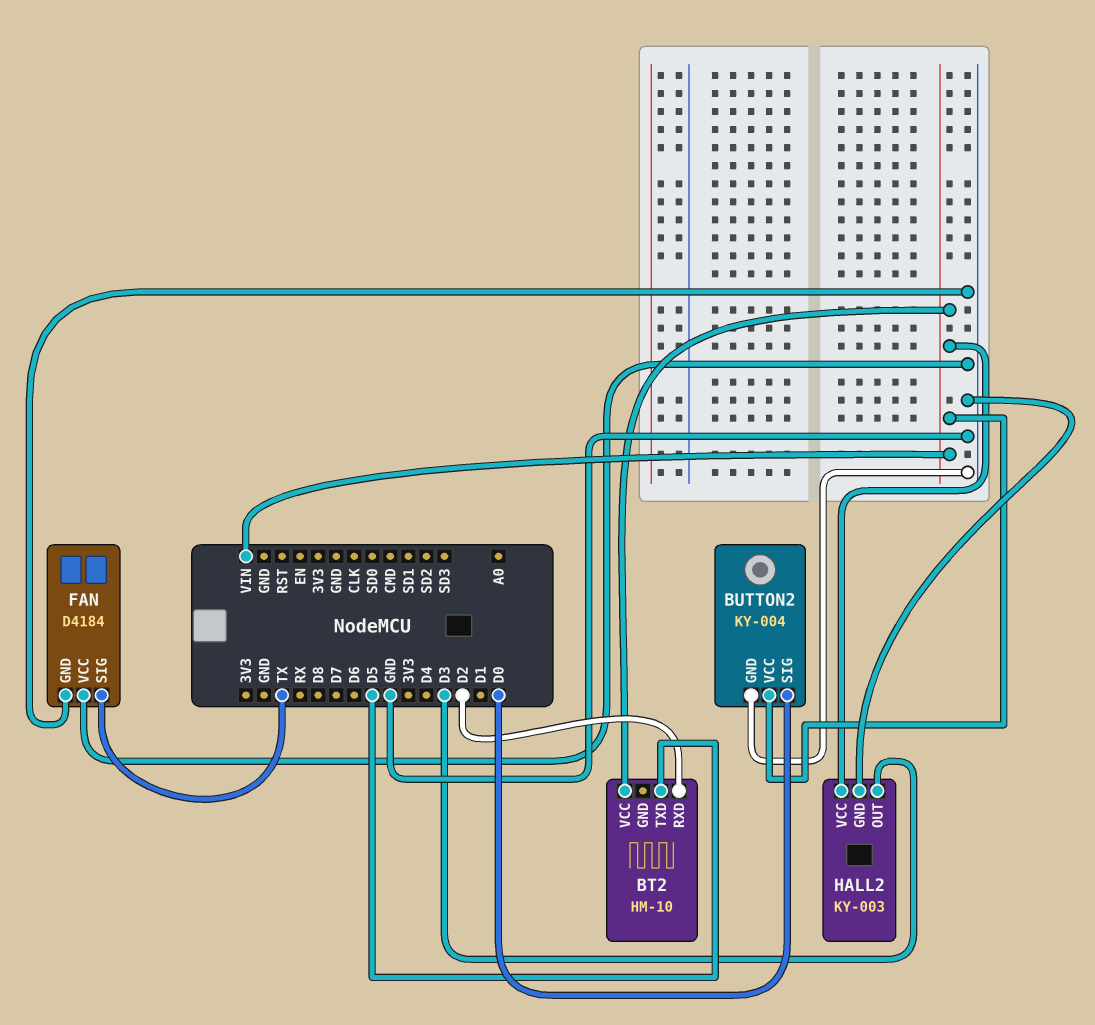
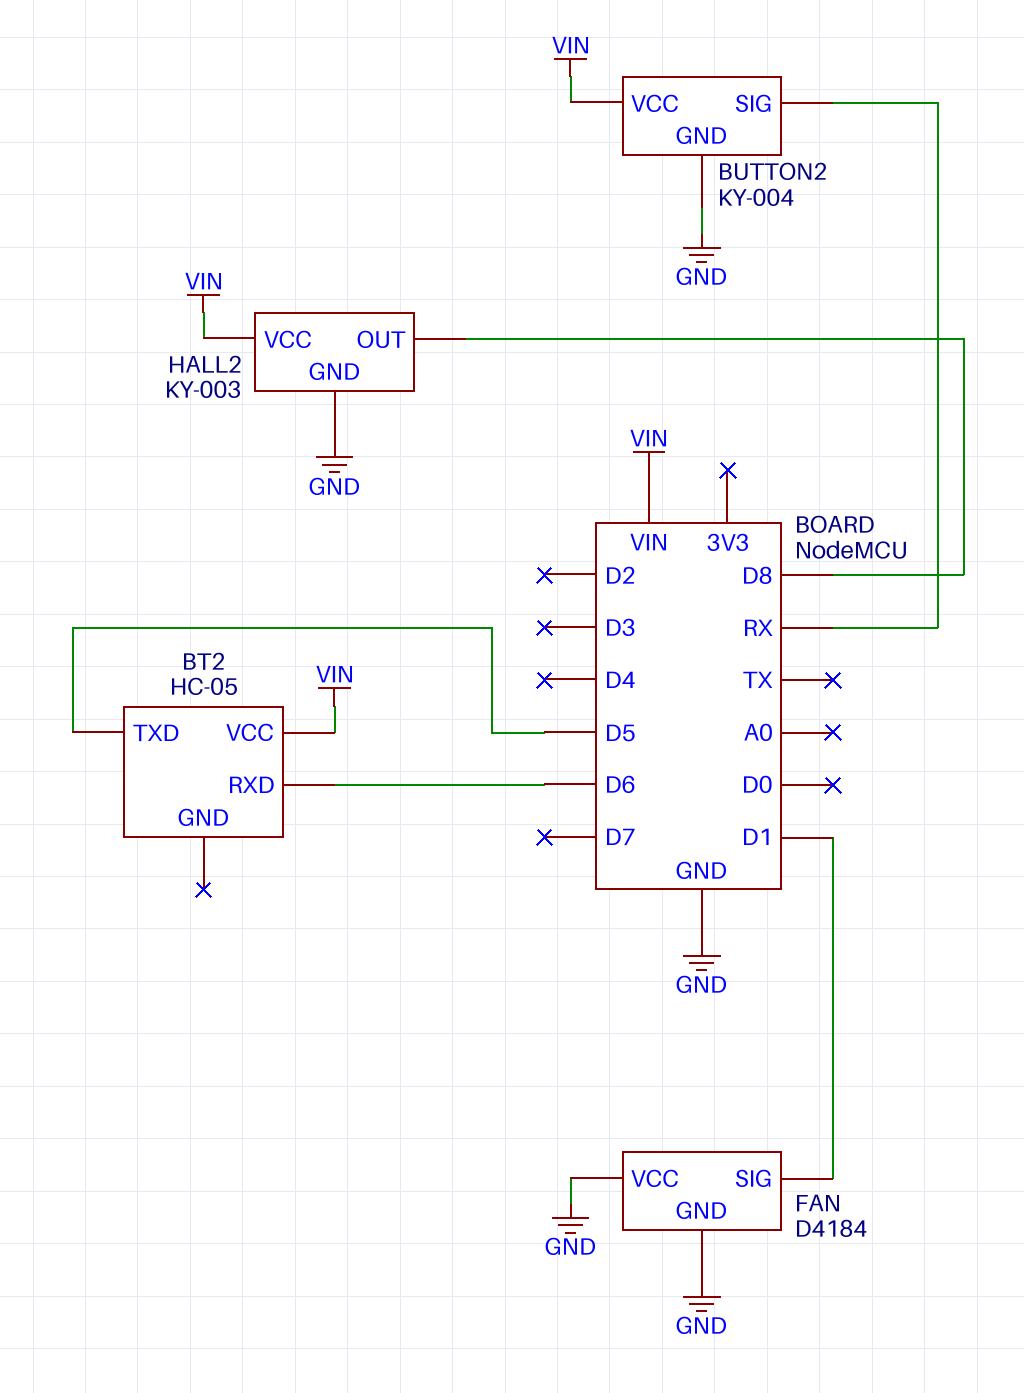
BT2: HM-10 -> HC-05
BT2 pin RXD: D2 -> D6
BUTTON2 pin SIG: D0 -> RX
FAN pin SIG: TX -> D1
HALL2 pin OUT: D3 -> D8

